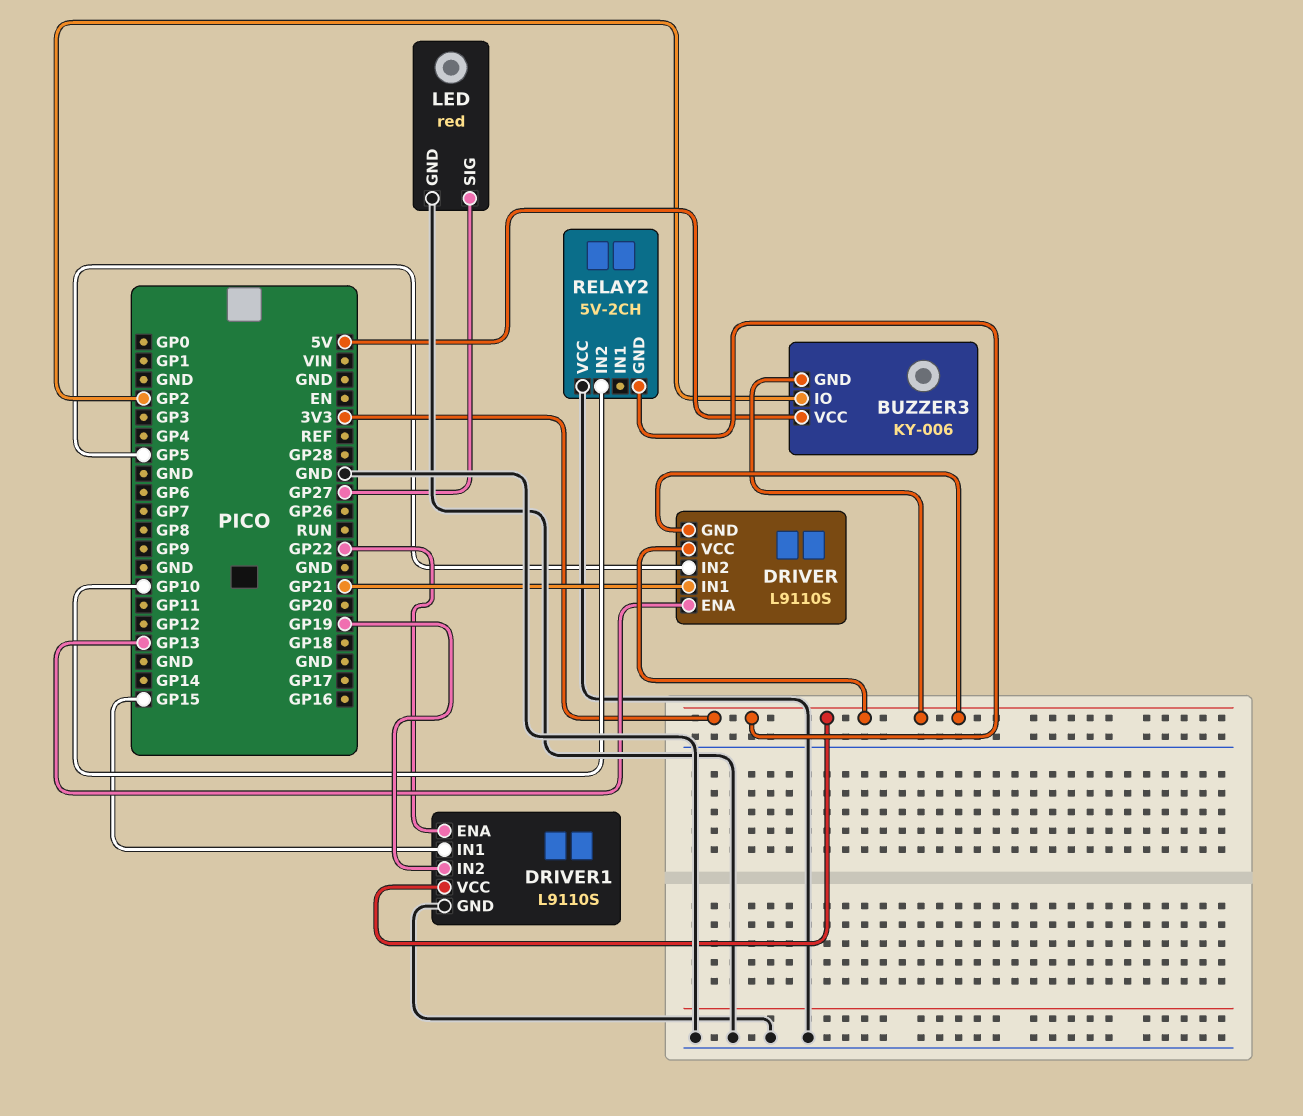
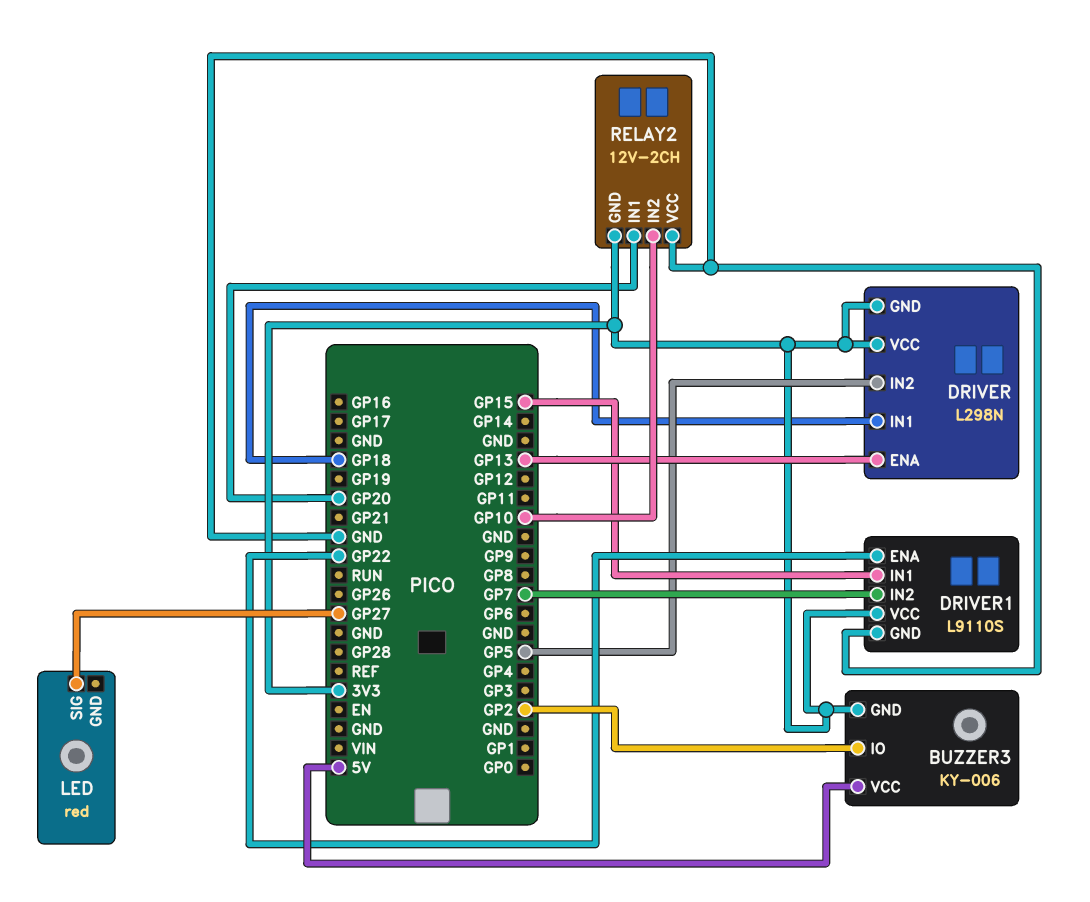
DRIVER: L9110S -> L298N
DRIVER pin IN1: GP21 -> GP18
DRIVER1 pin IN2: GP19 -> GP7
LED pin GND: GND -> none
RELAY2: 5V-2CH -> 12V-2CH
RELAY2 pin IN1: none -> GP20

